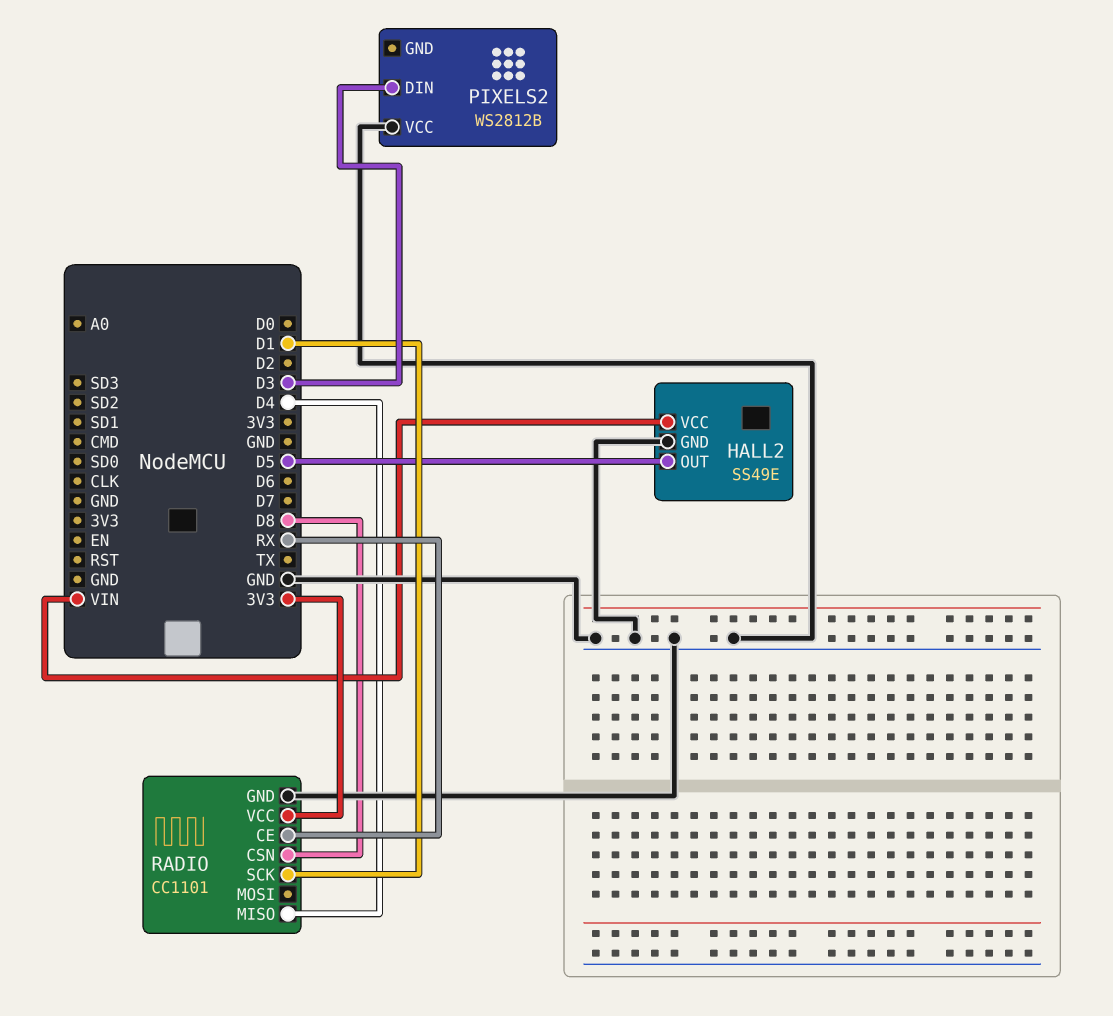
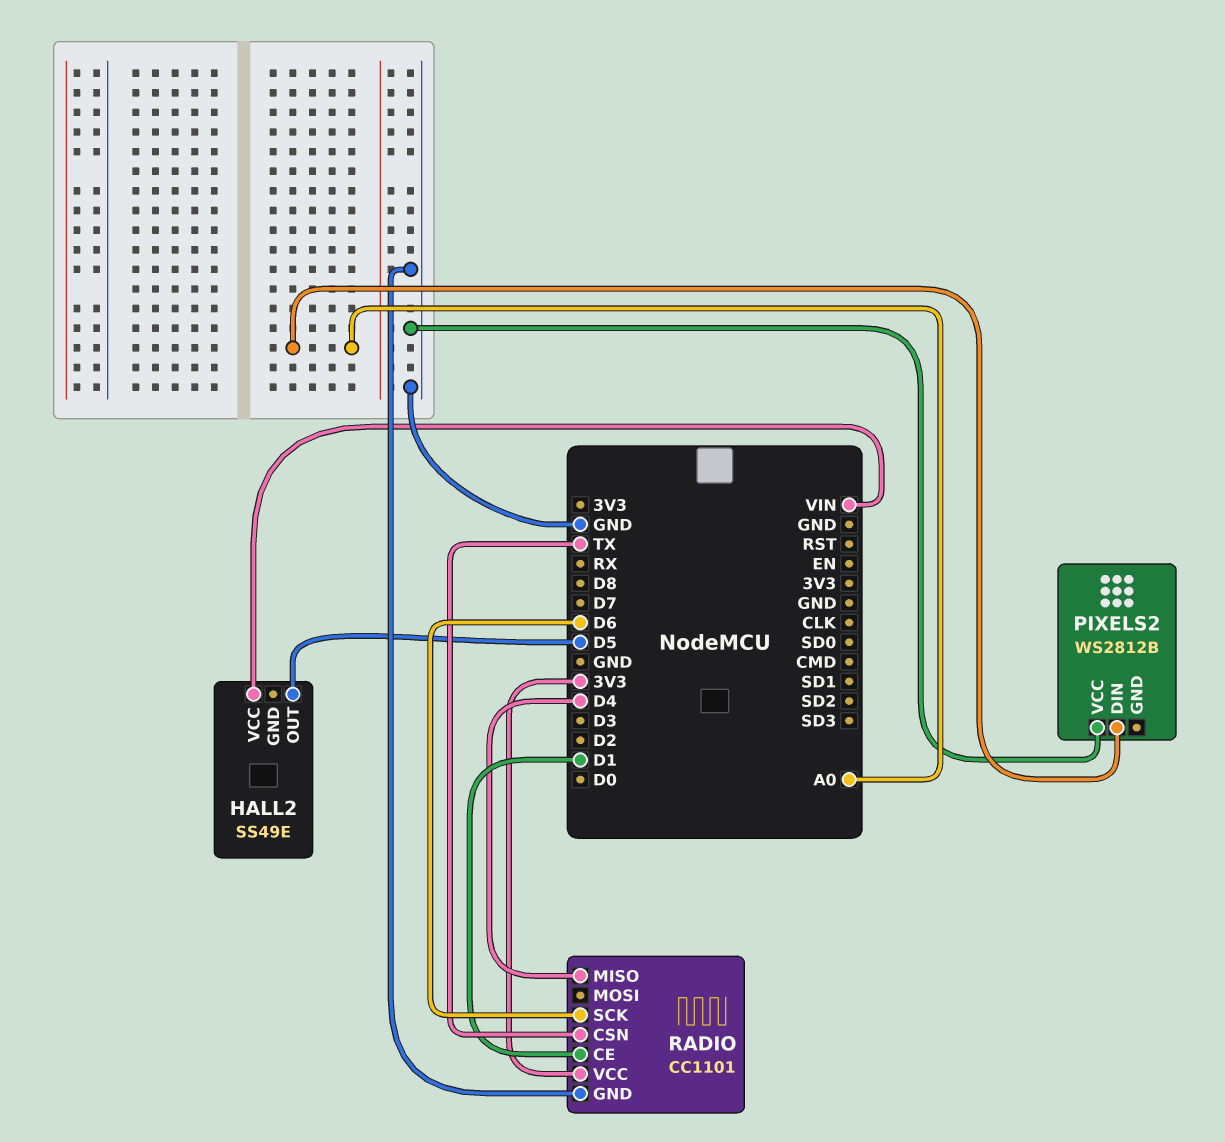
HALL2 pin GND: GND -> none
PIXELS2 pin DIN: D3 -> A0
RADIO pin CE: RX -> D1
RADIO pin CSN: D8 -> TX
RADIO pin SCK: D1 -> D6

